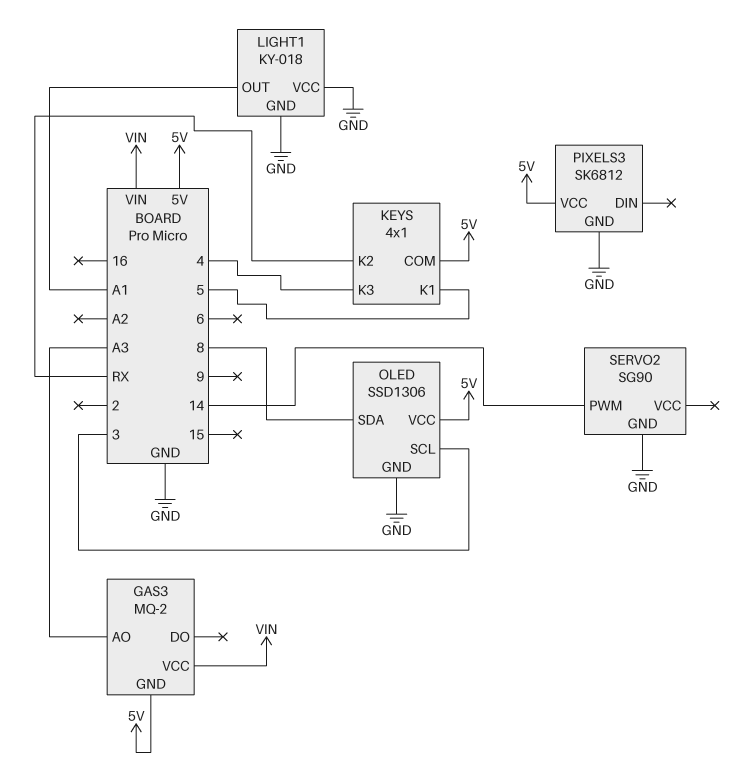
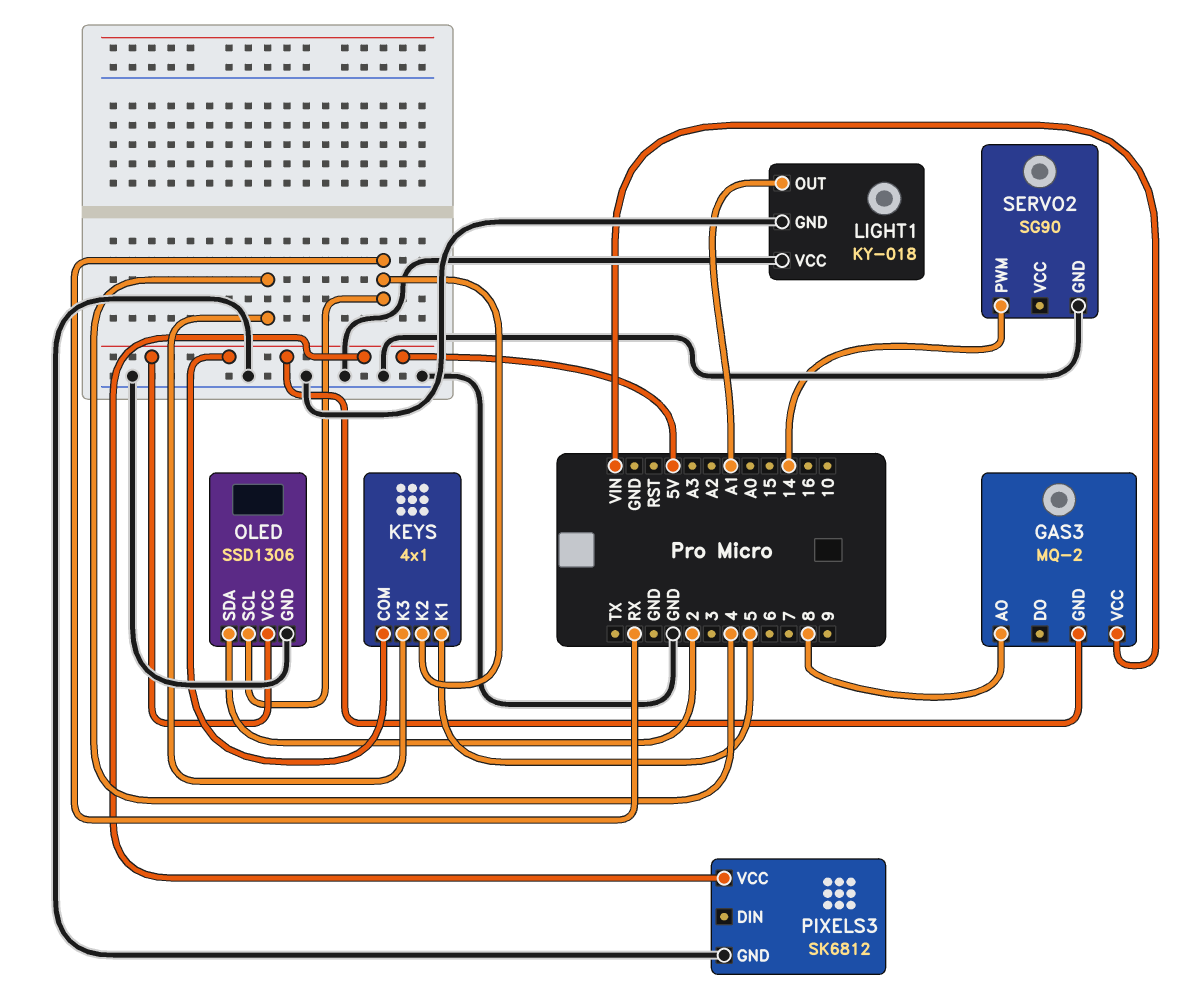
GAS3 pin AO: A3 -> 8
OLED pin SCL: 3 -> RX
OLED pin SDA: 8 -> 2

